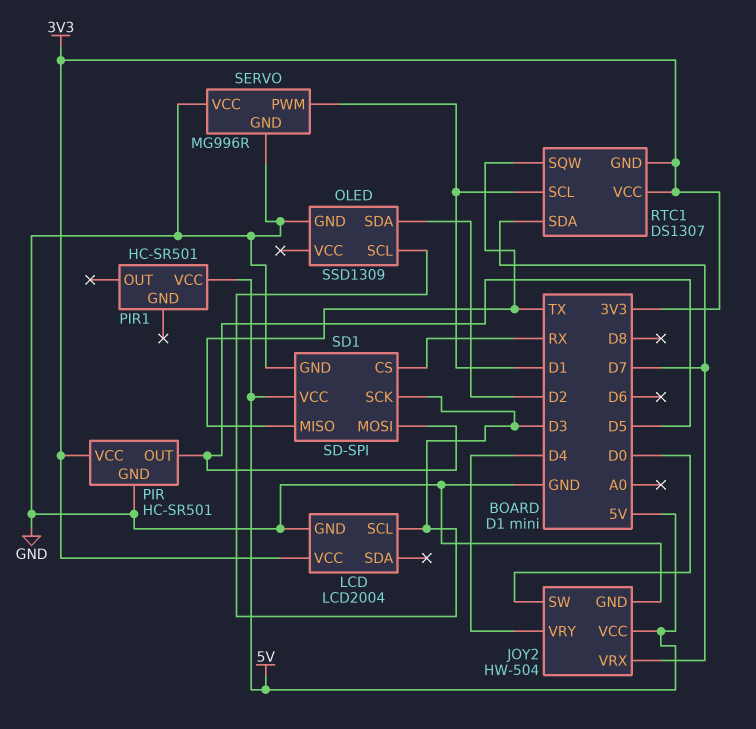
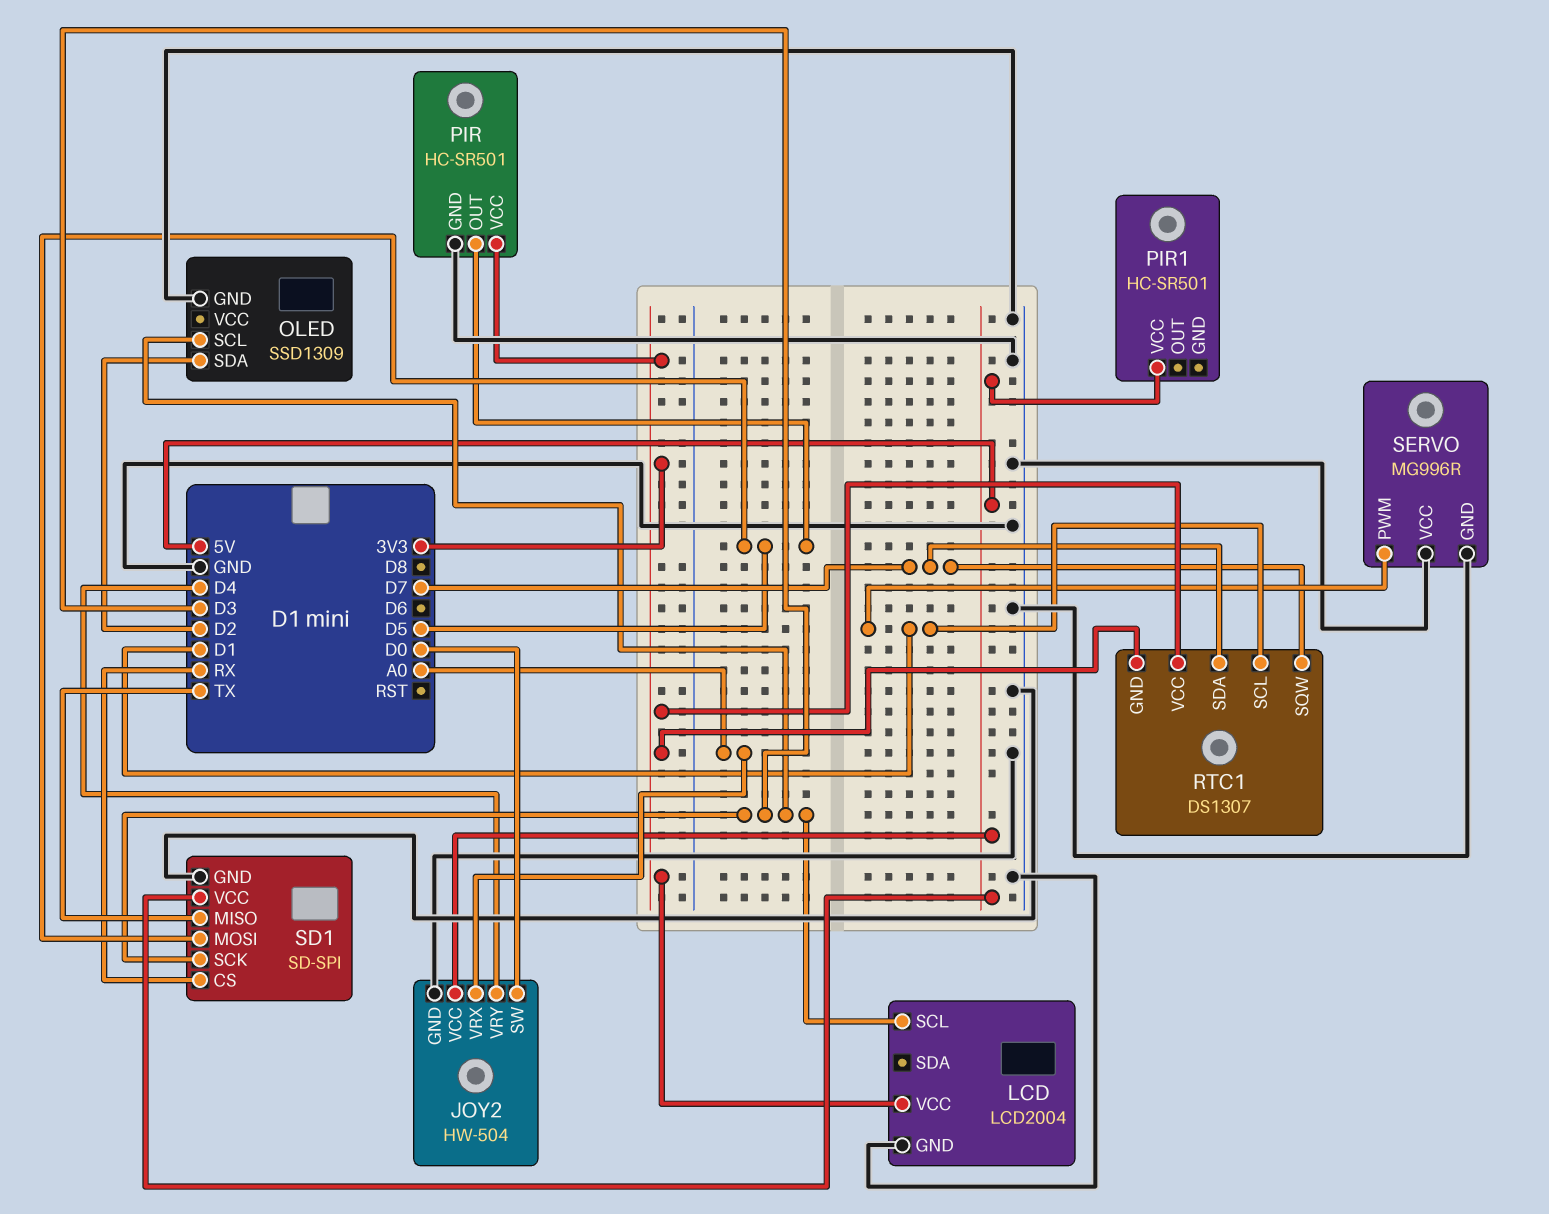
JOY2 pin VRX: D7 -> A0
RTC1 pin SQW: TX -> D7

